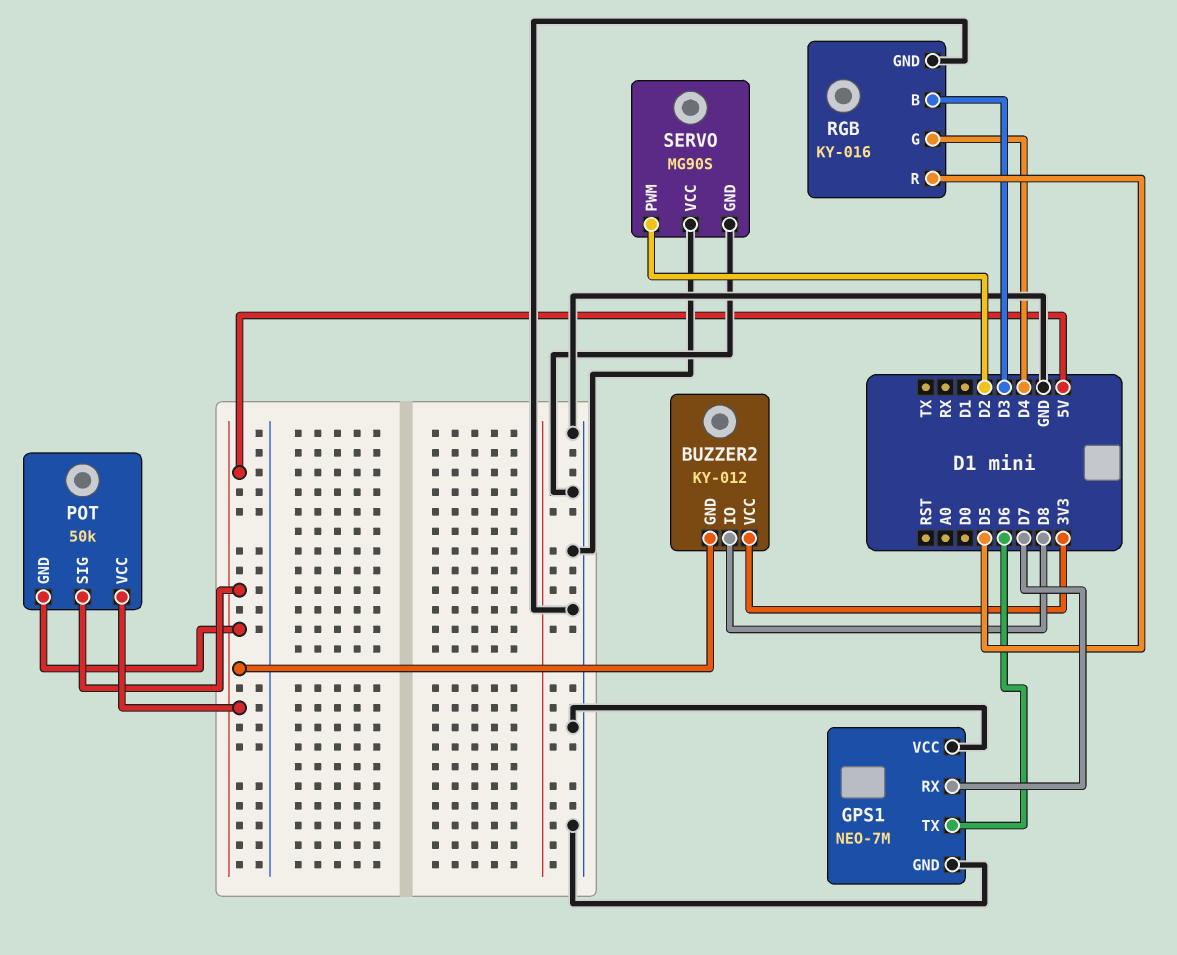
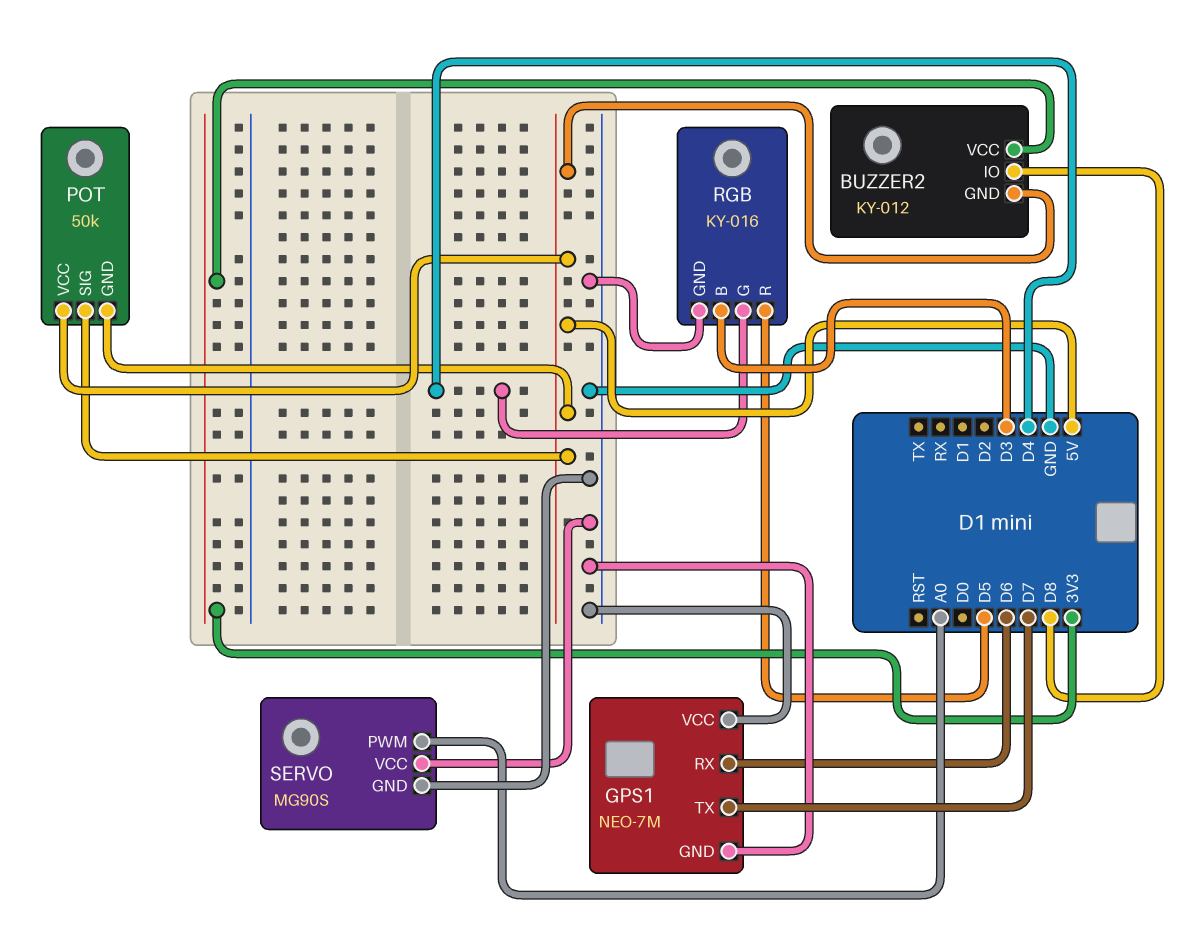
GPS1 pin RX: D7 -> D6
GPS1 pin TX: D6 -> D7
SERVO pin PWM: D2 -> A0

